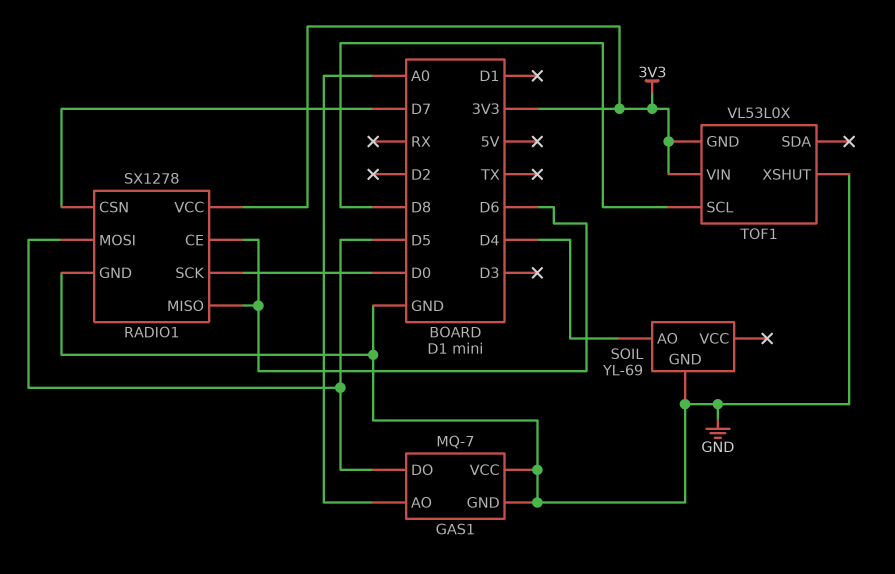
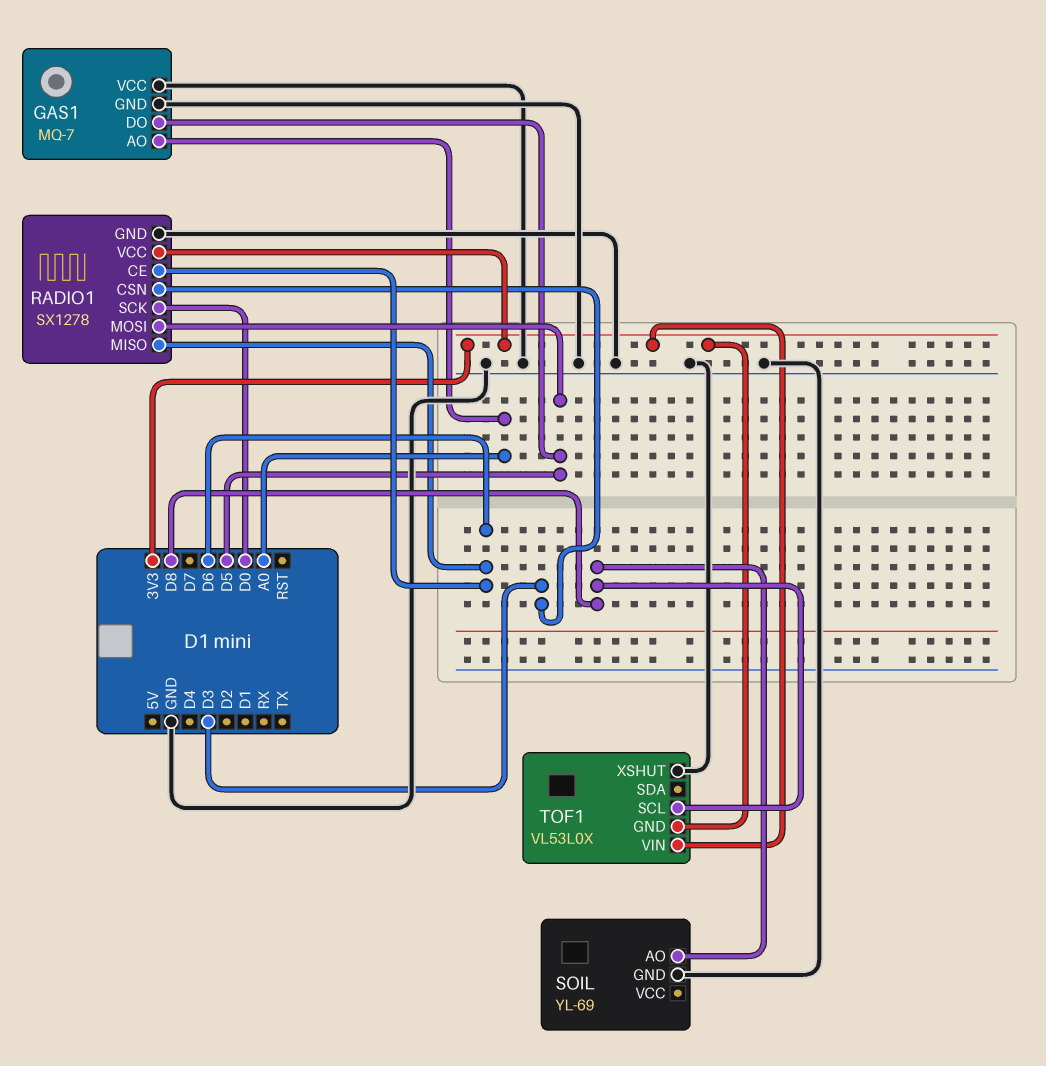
RADIO1 pin CSN: D7 -> D3
SOIL pin AO: D4 -> D8

